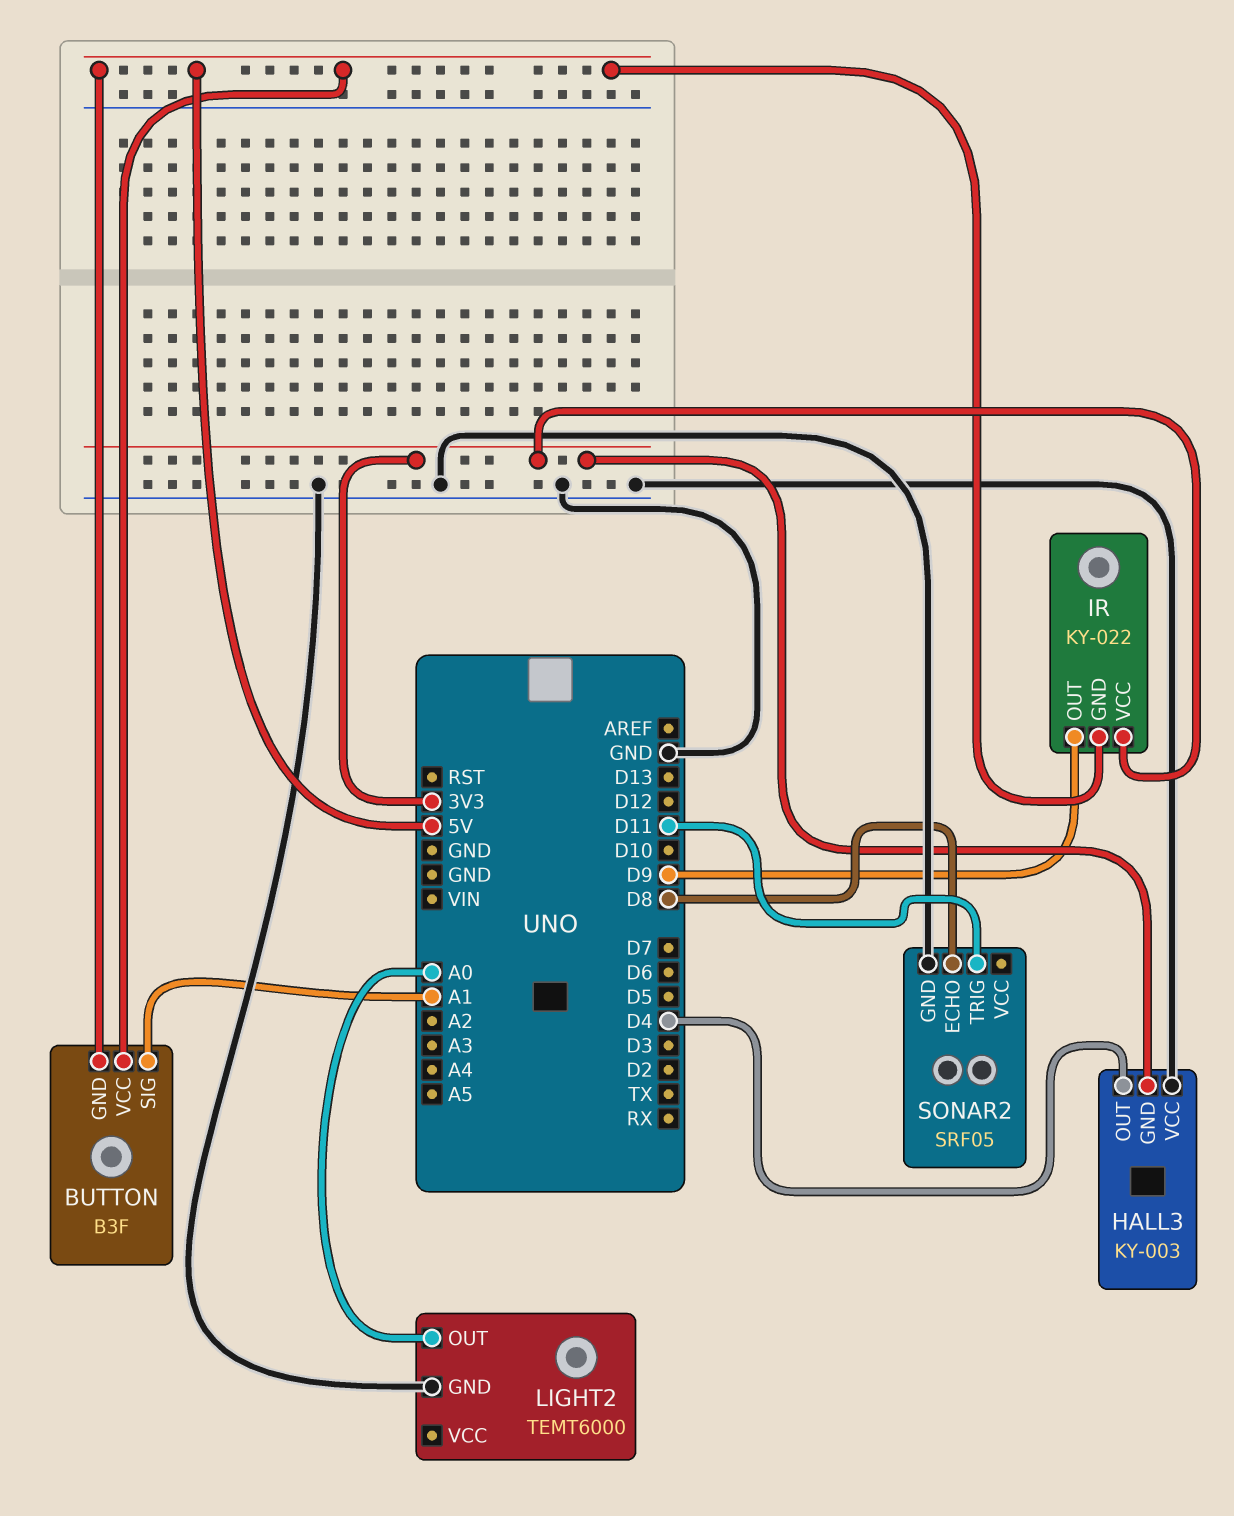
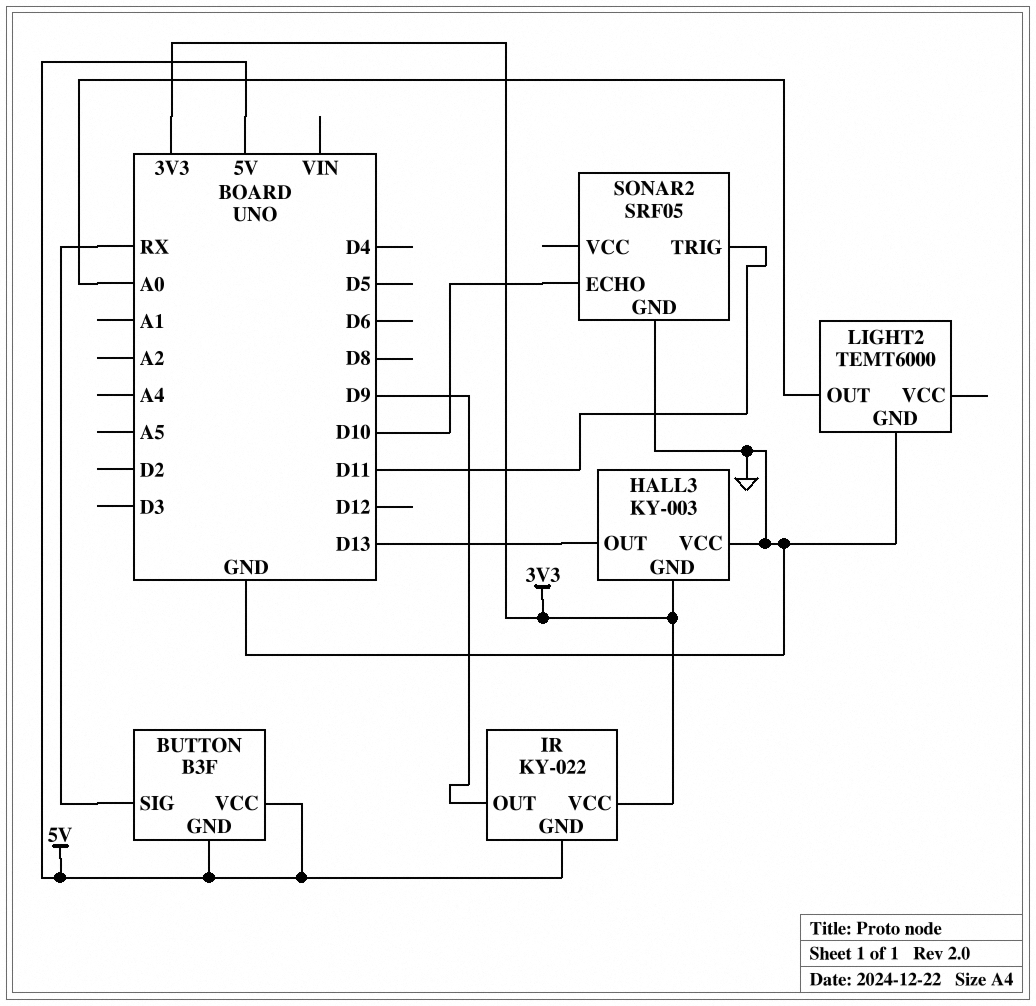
BUTTON pin SIG: A1 -> RX
HALL3 pin OUT: D4 -> D13
SONAR2 pin ECHO: D8 -> D10

